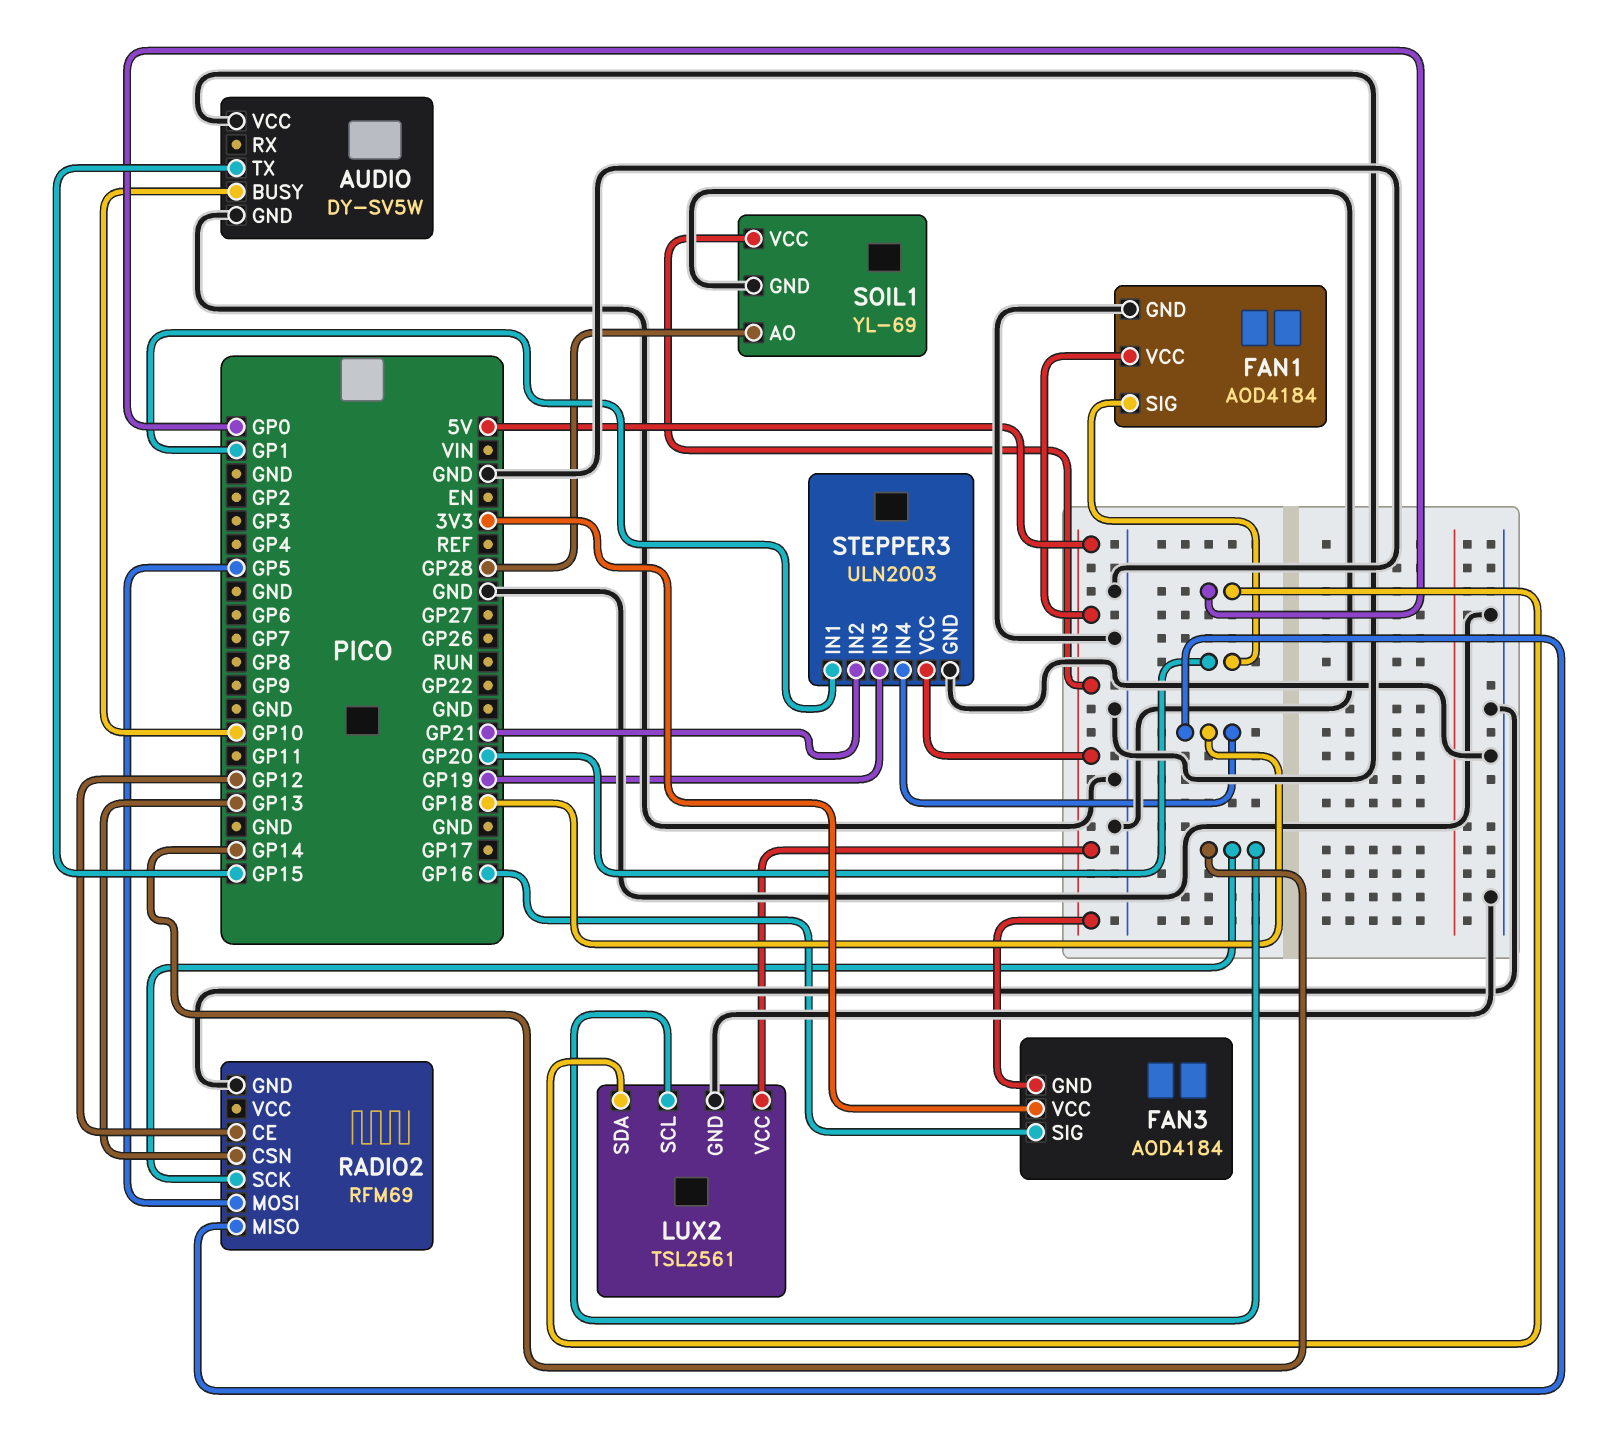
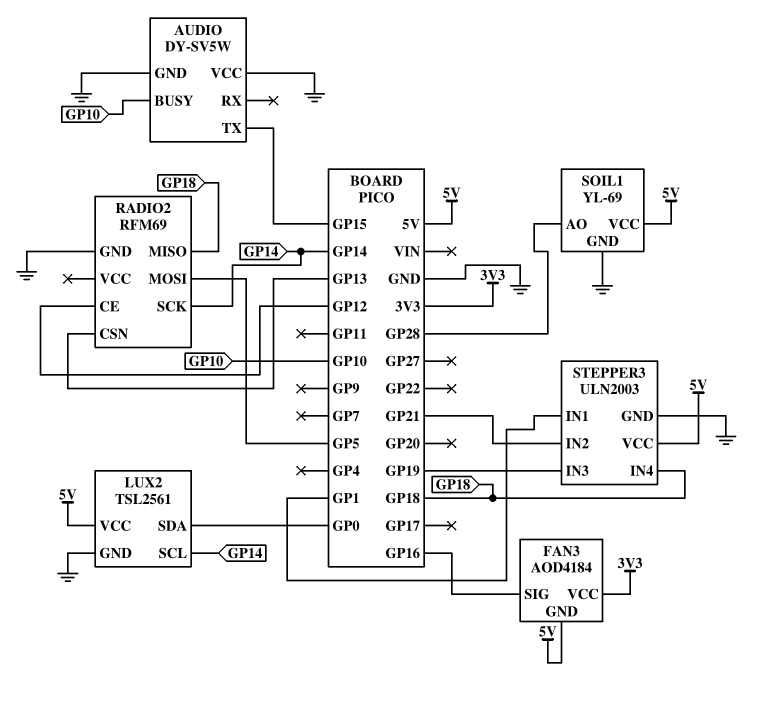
FAN1: AOD4184 -> none
FAN1 pin GND: GND -> none
FAN1 pin SIG: GP20 -> none
FAN1 pin VCC: 5V -> none

